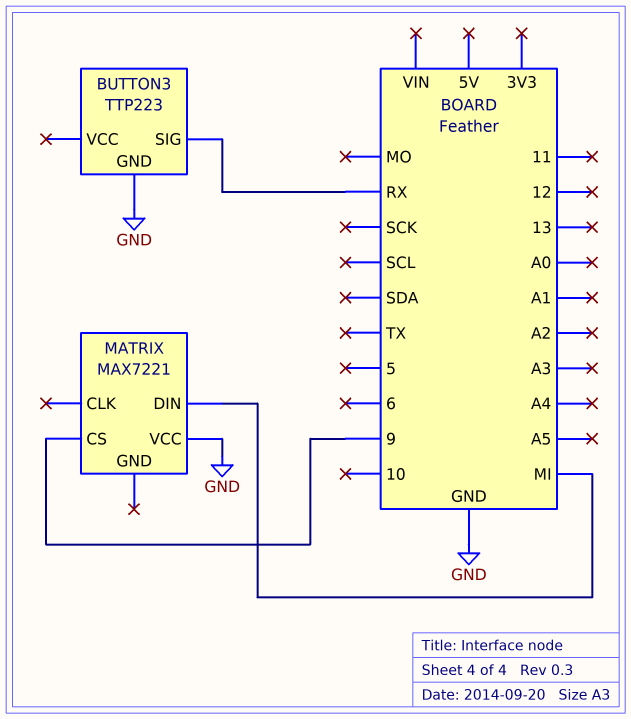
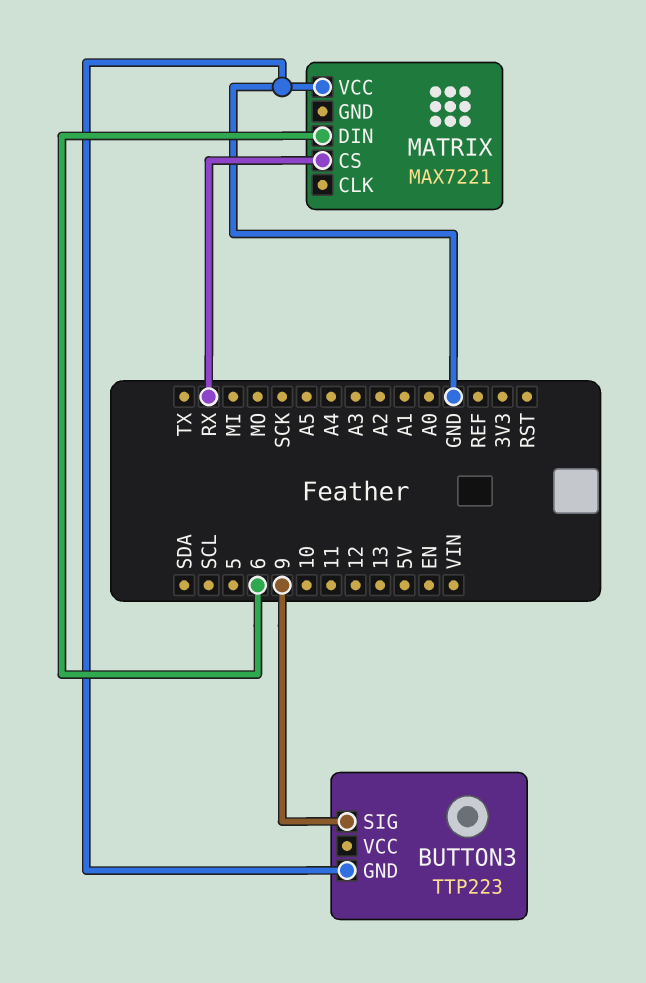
BUTTON3 pin SIG: RX -> 9
MATRIX pin CS: 9 -> RX
MATRIX pin DIN: MI -> 6

